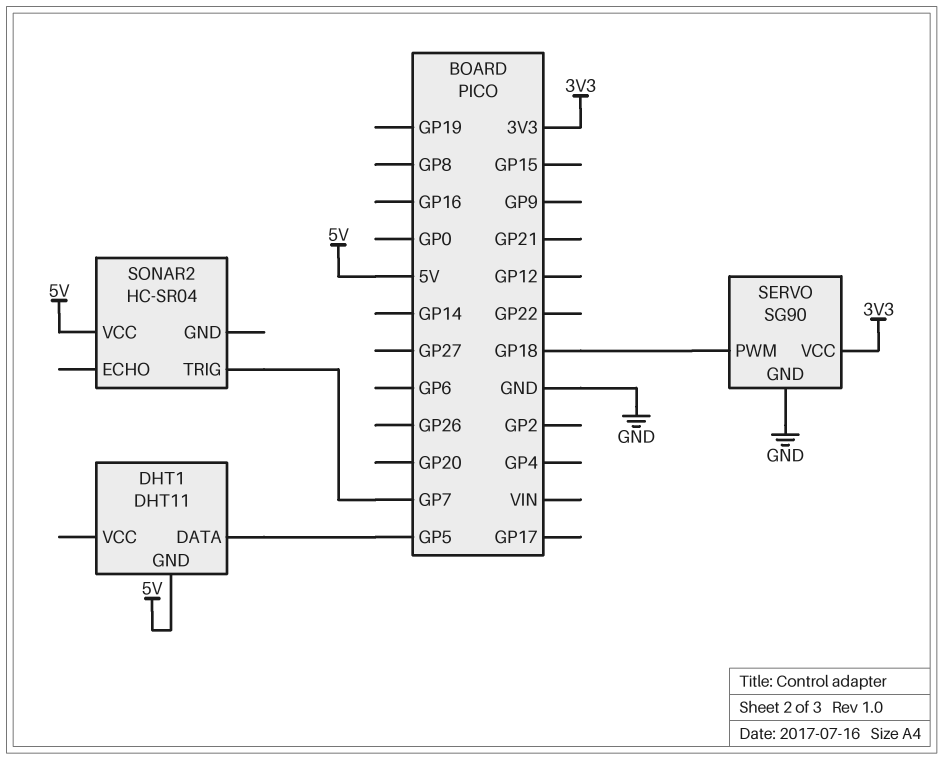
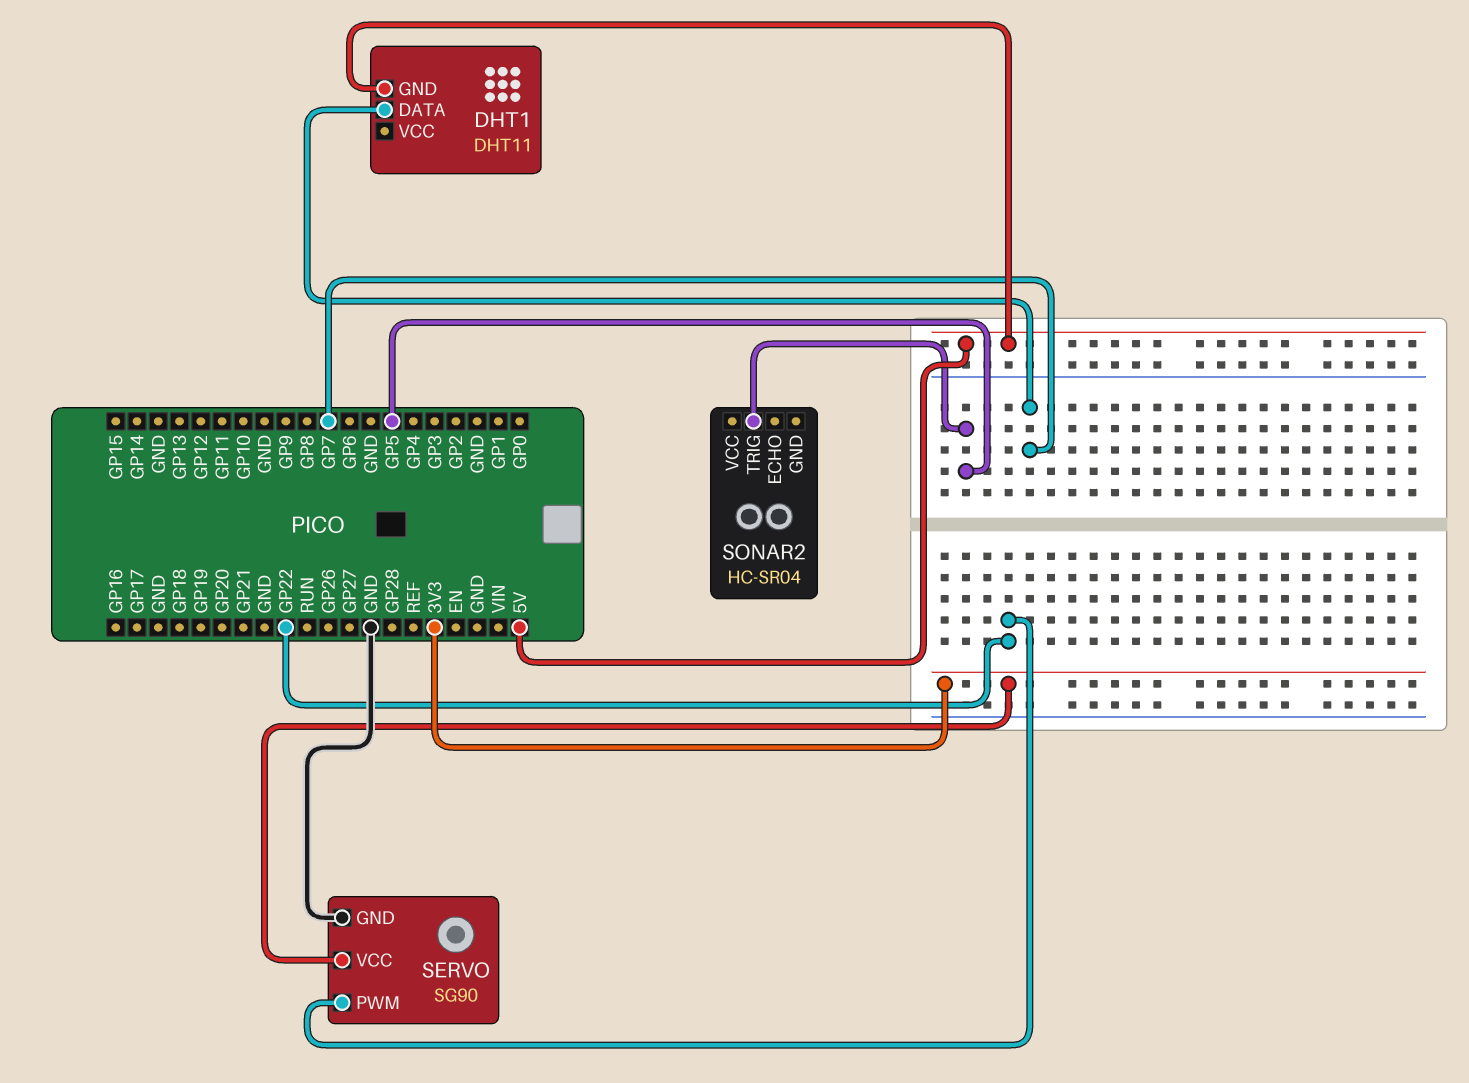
DHT1 pin DATA: GP5 -> GP7
SERVO pin PWM: GP18 -> GP22
SONAR2 pin TRIG: GP7 -> GP5
SONAR2 pin VCC: 5V -> none

